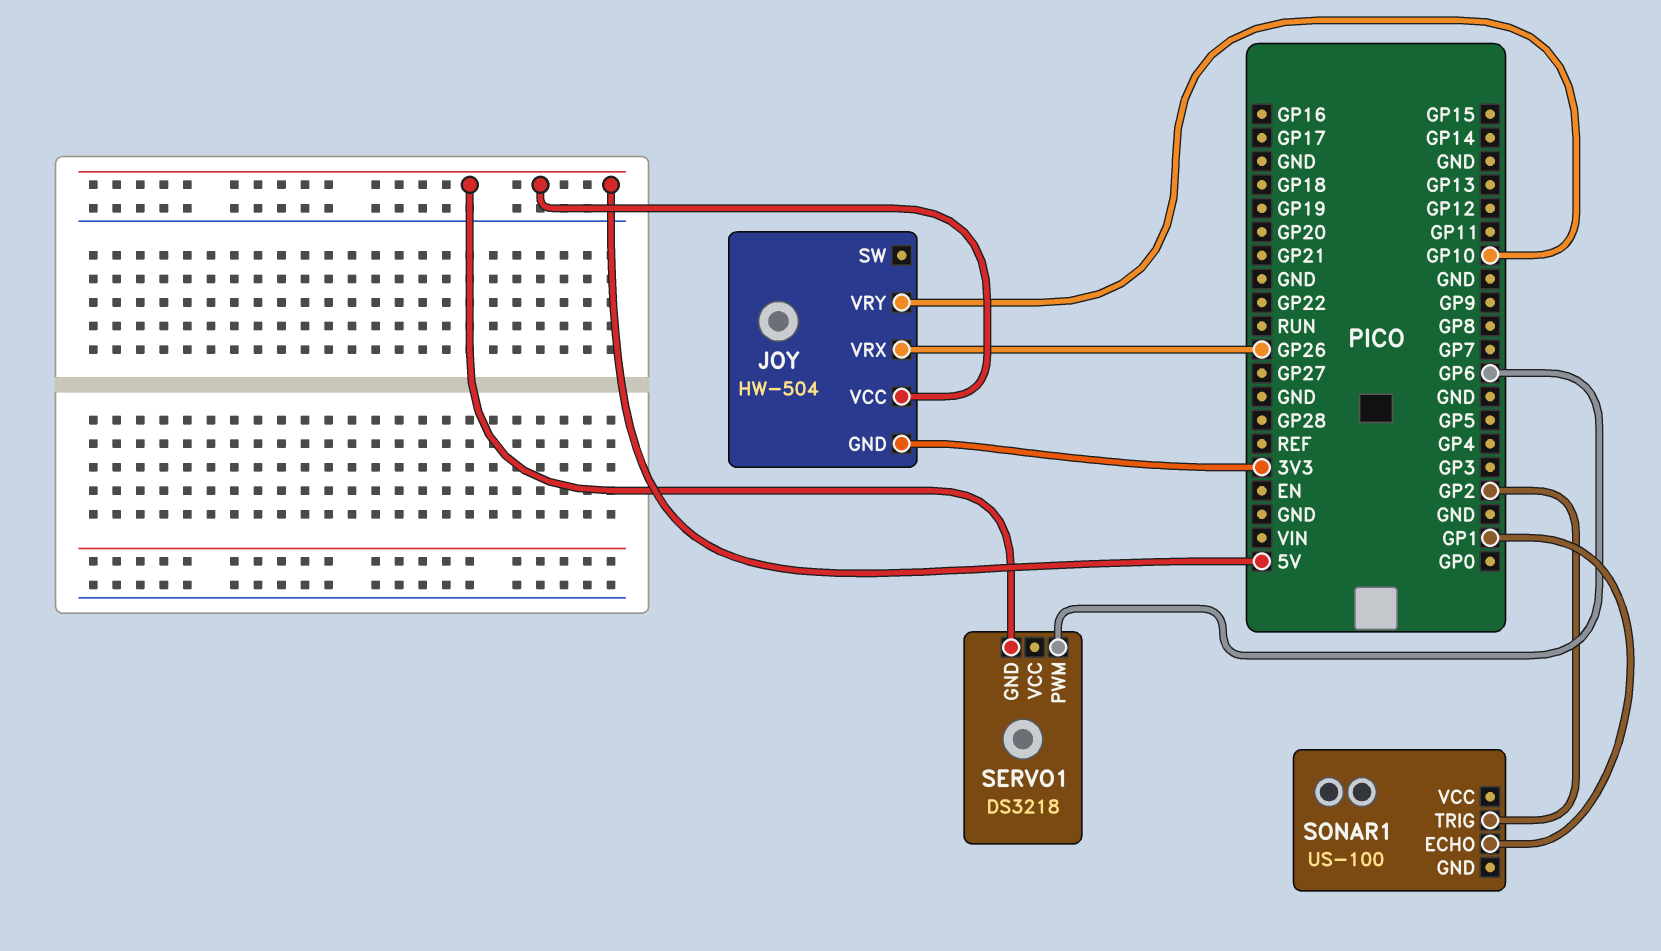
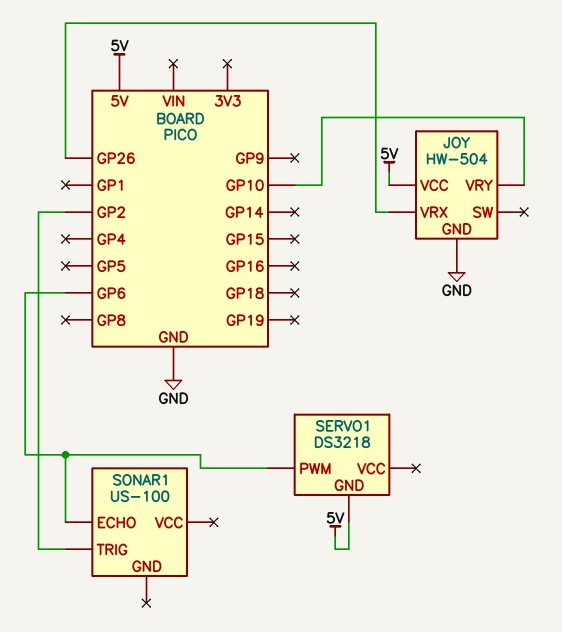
JOY pin GND: 3V3 -> GND
SONAR1 pin ECHO: GP1 -> GP6

